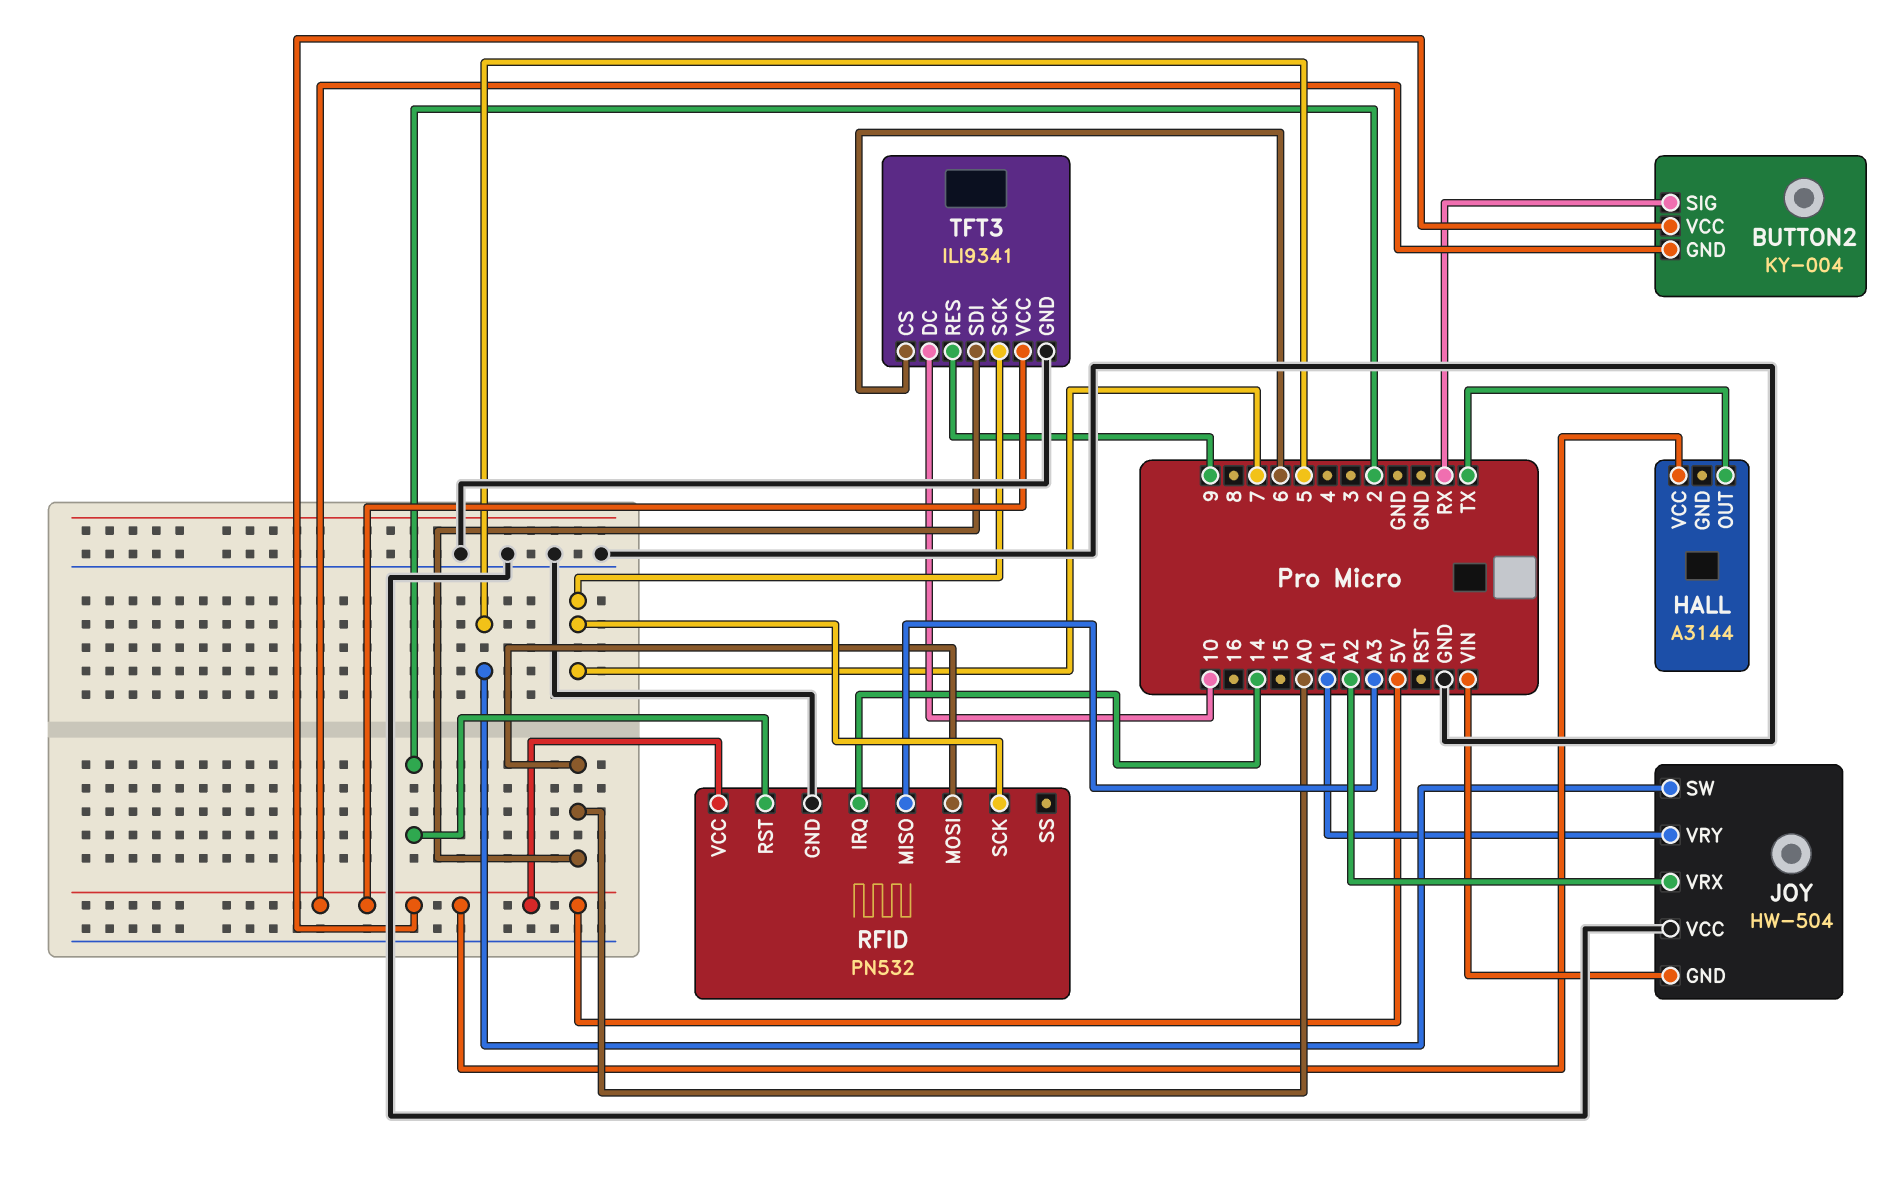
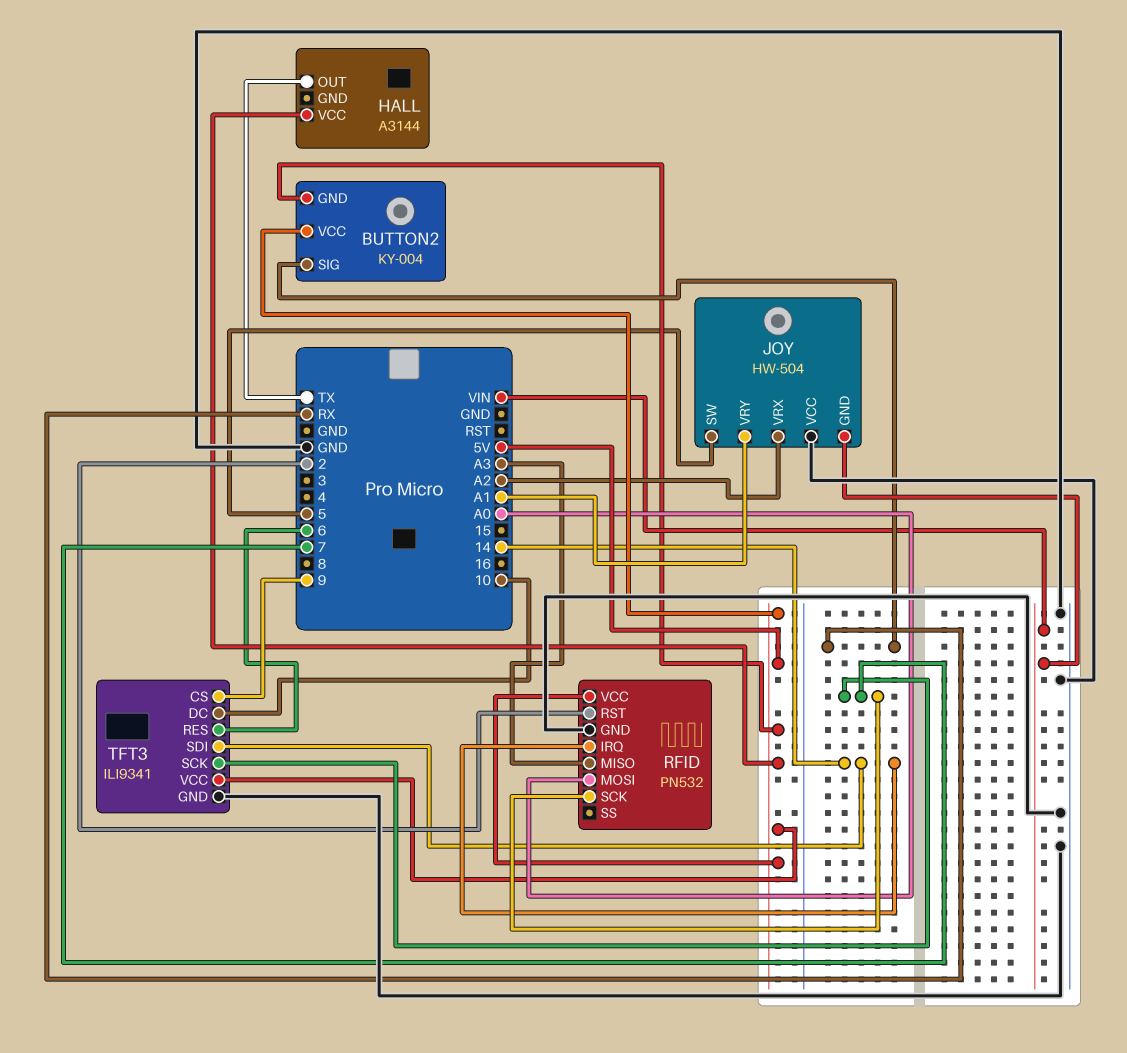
TFT3 pin CS: 6 -> 9
TFT3 pin RES: 9 -> 6
TFT3 pin SDI: A0 -> 14

